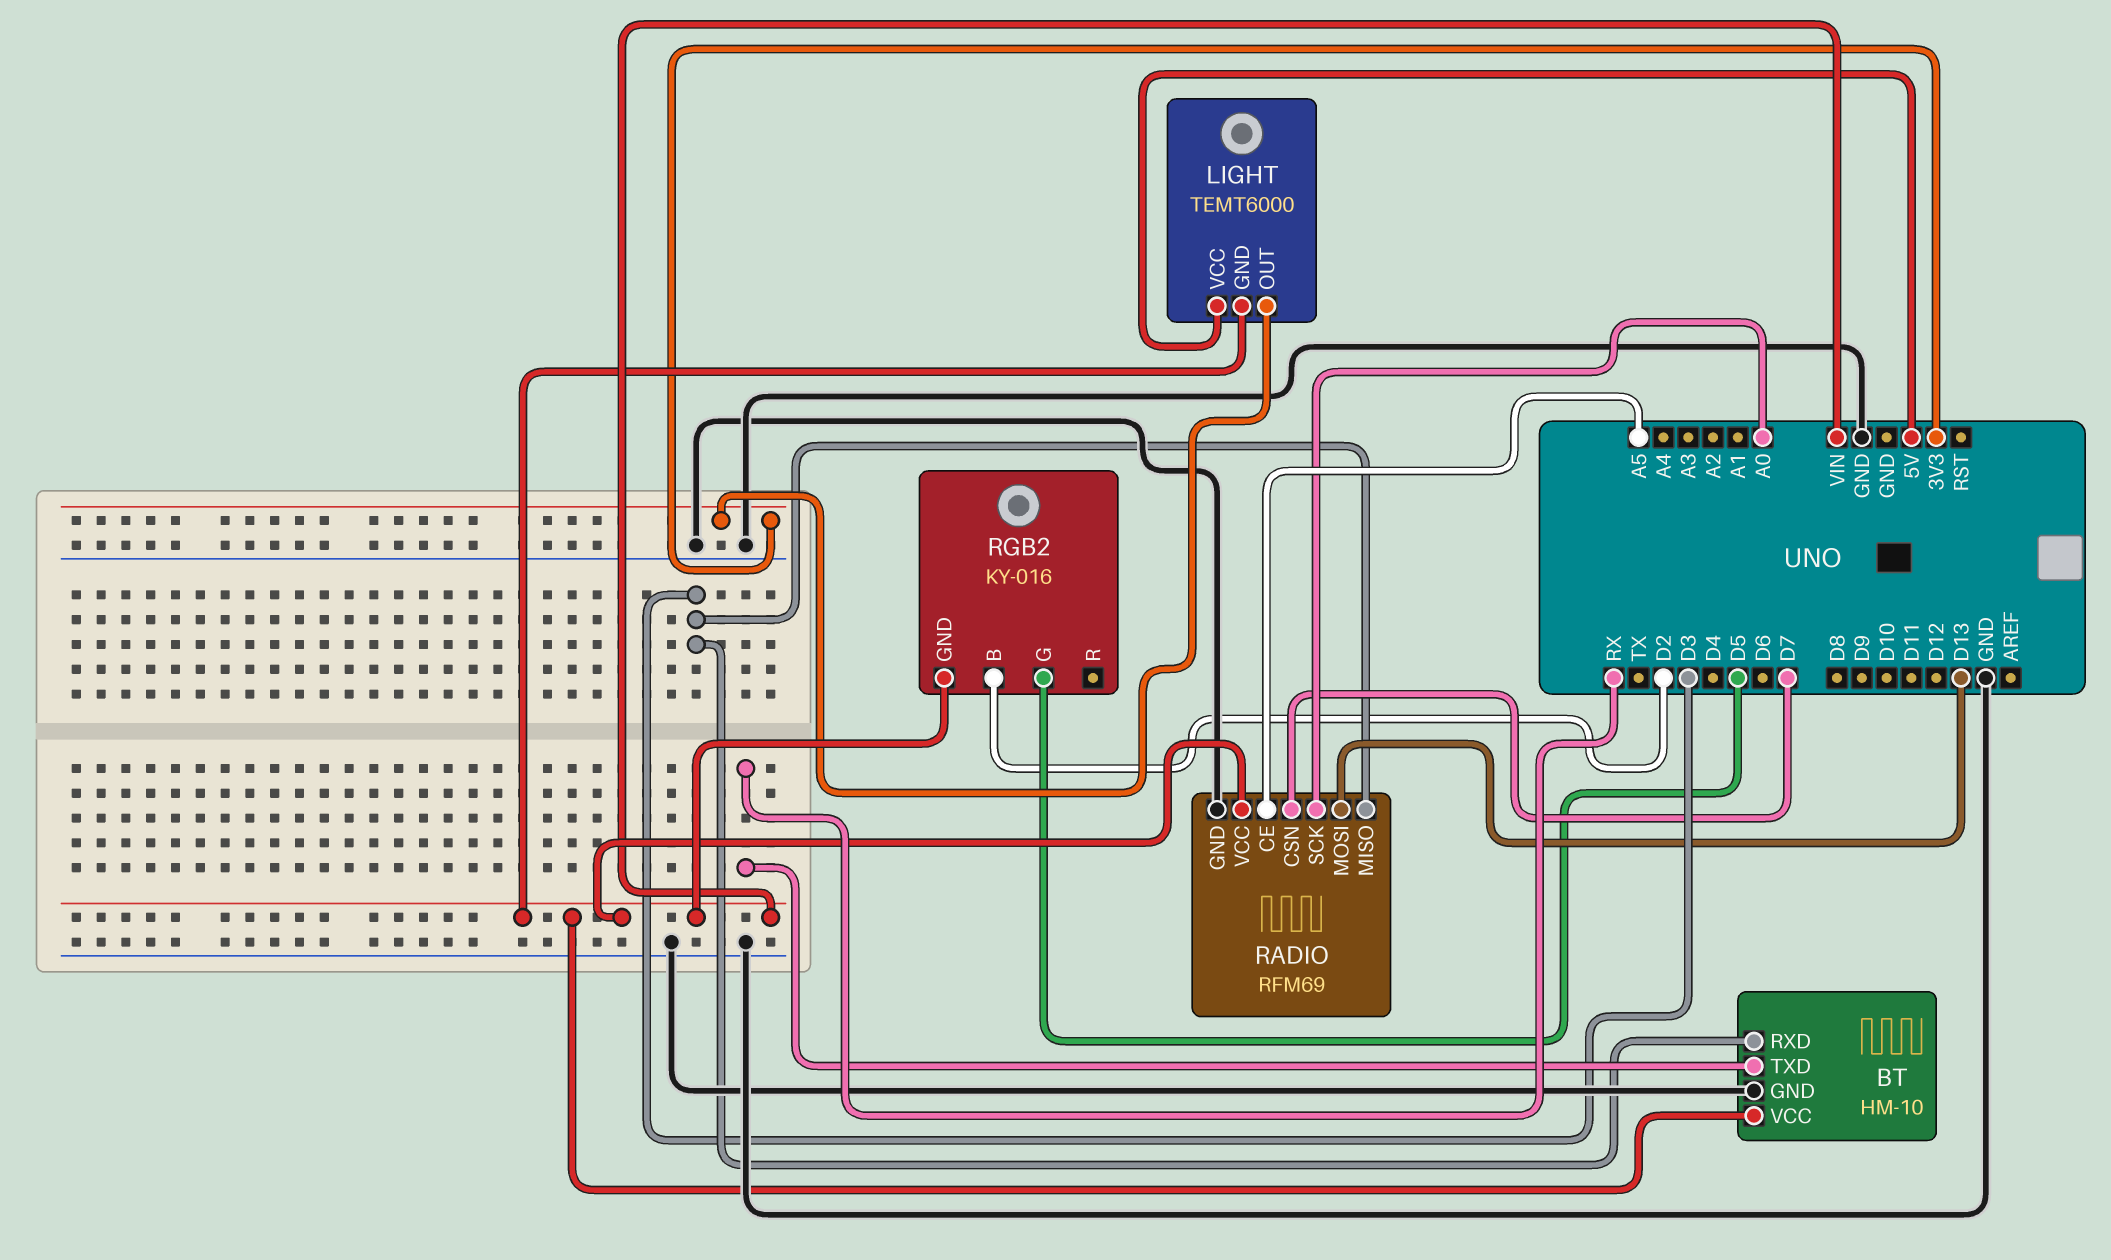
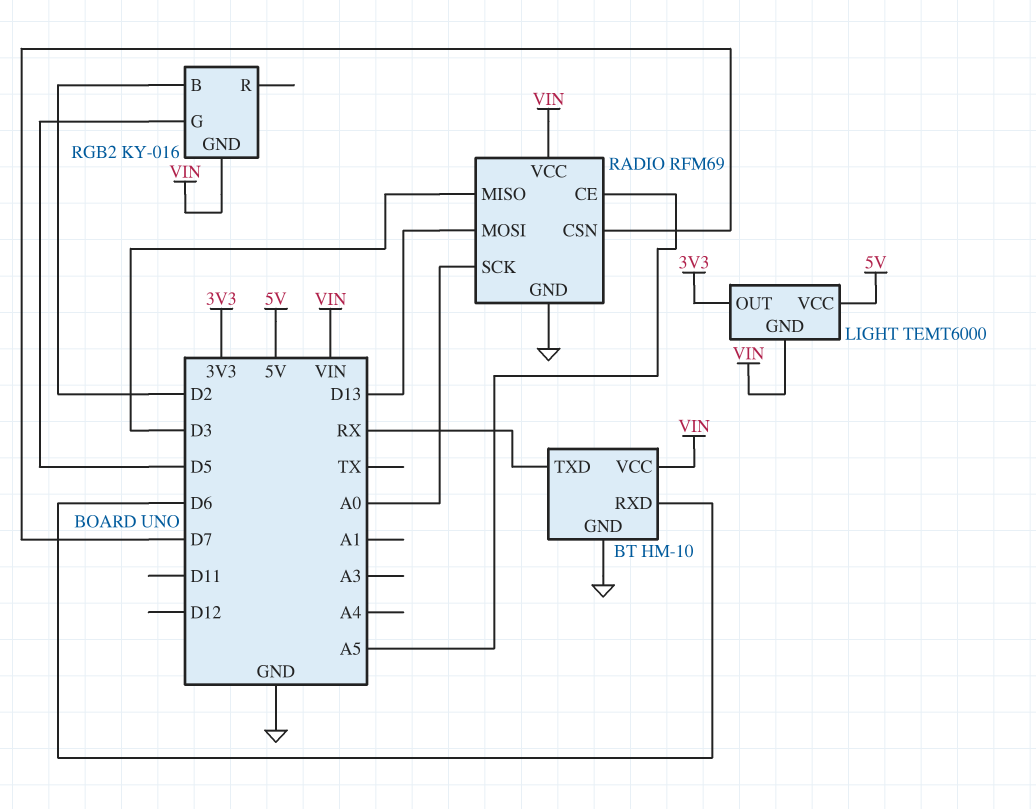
BT pin RXD: D3 -> D6

